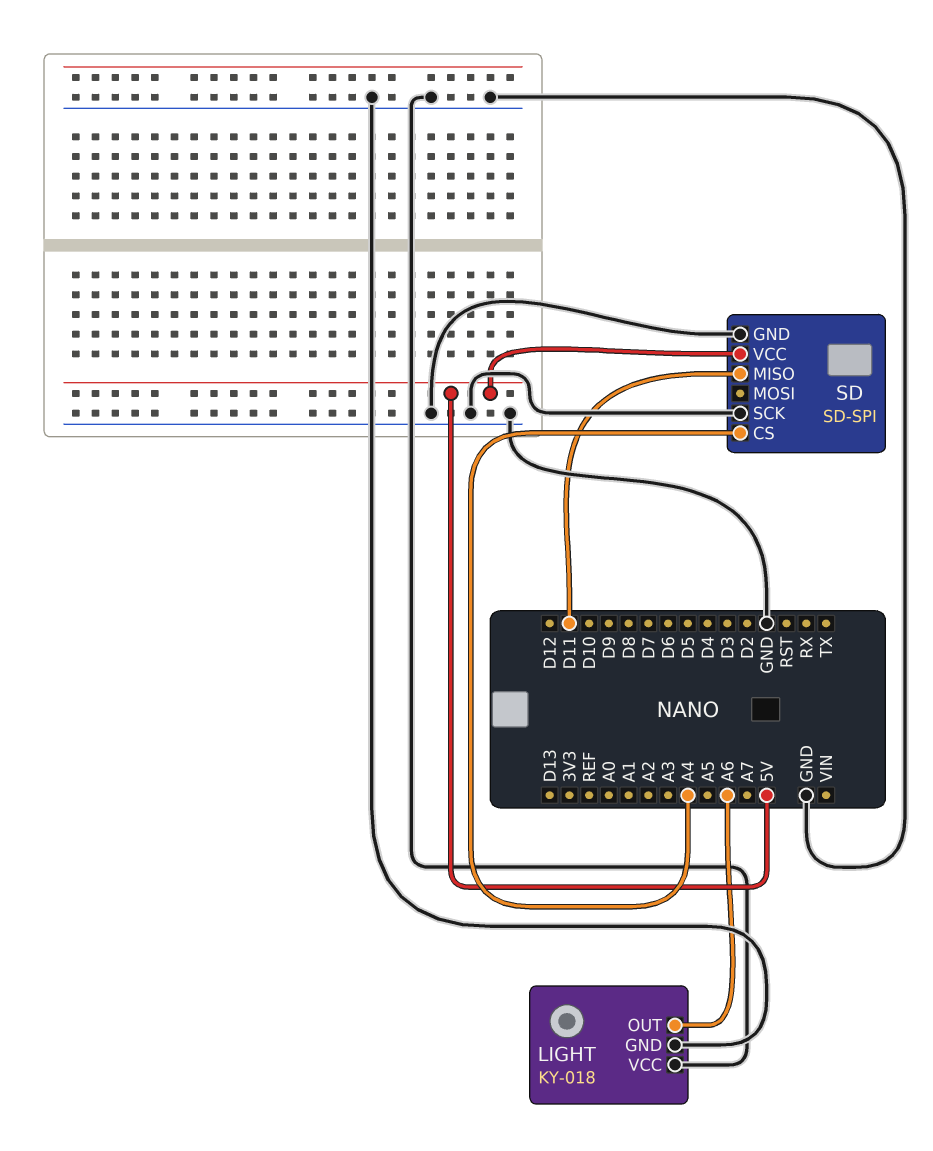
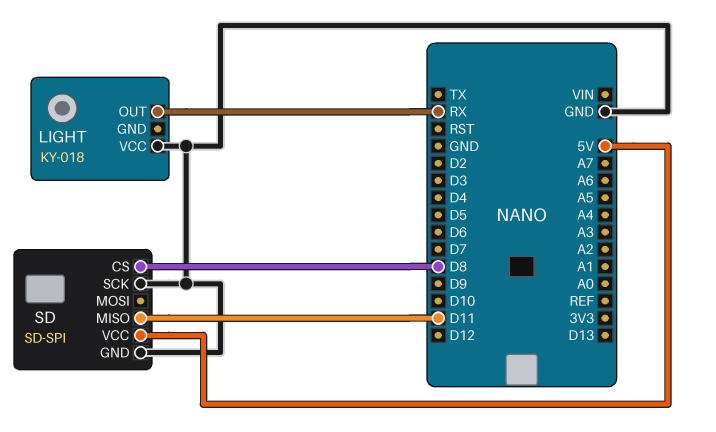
LIGHT pin GND: GND -> none
LIGHT pin OUT: A6 -> RX
SD pin CS: A4 -> D8

